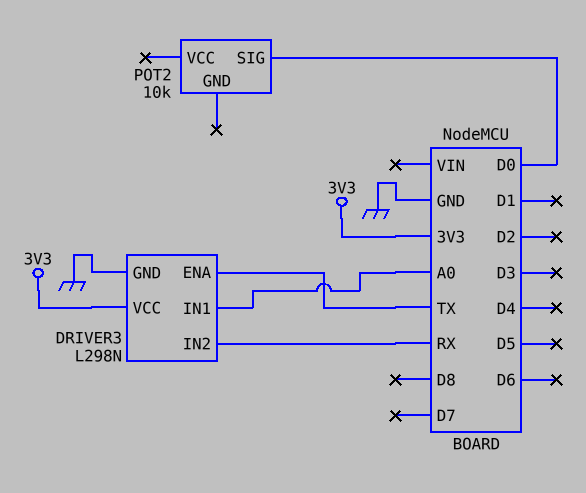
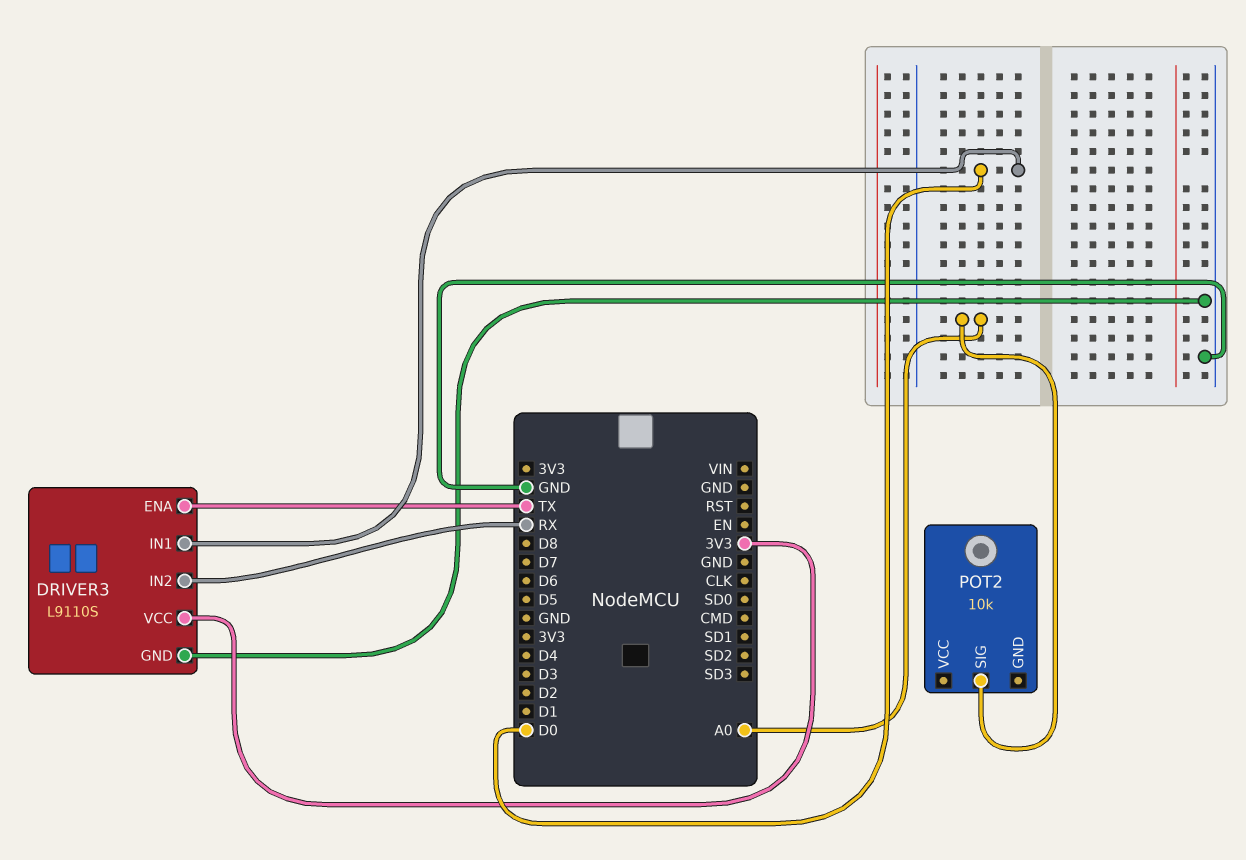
DRIVER3: L298N -> L9110S
DRIVER3 pin IN1: A0 -> D0
POT2 pin SIG: D0 -> A0

